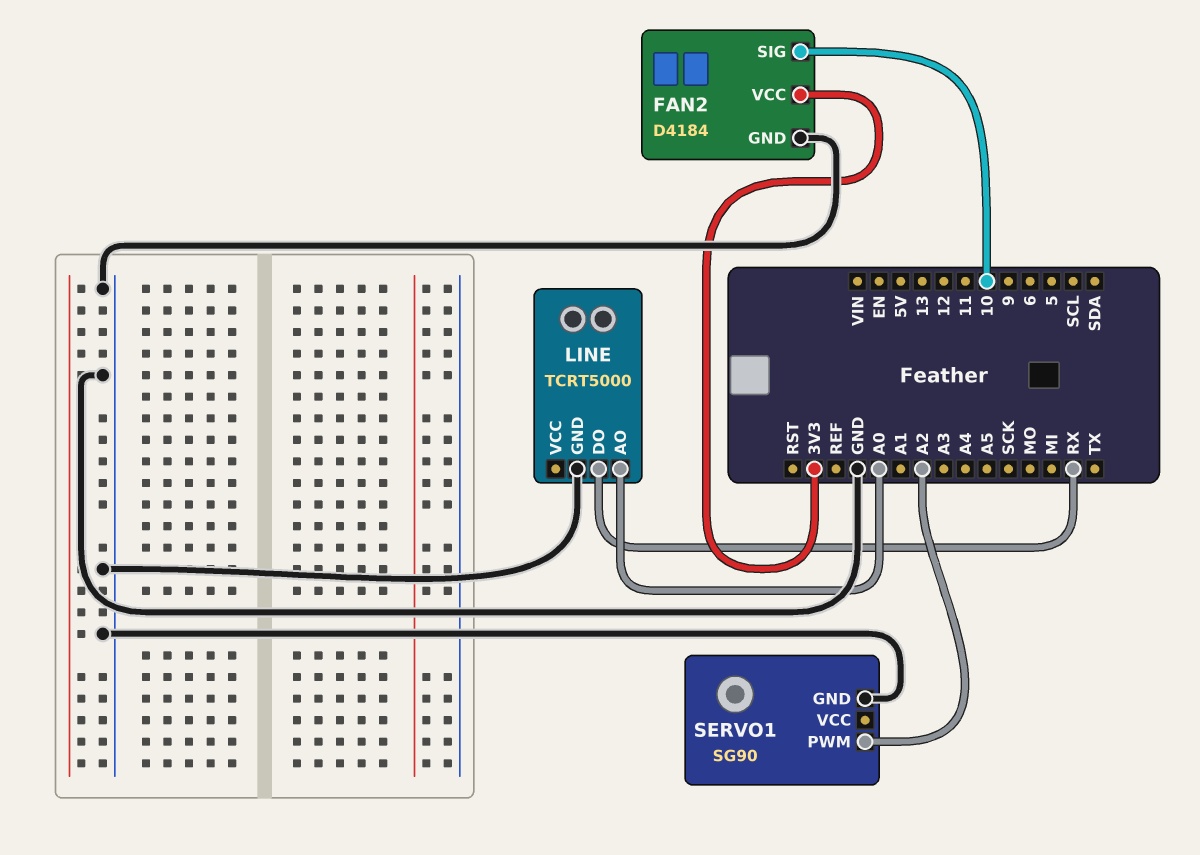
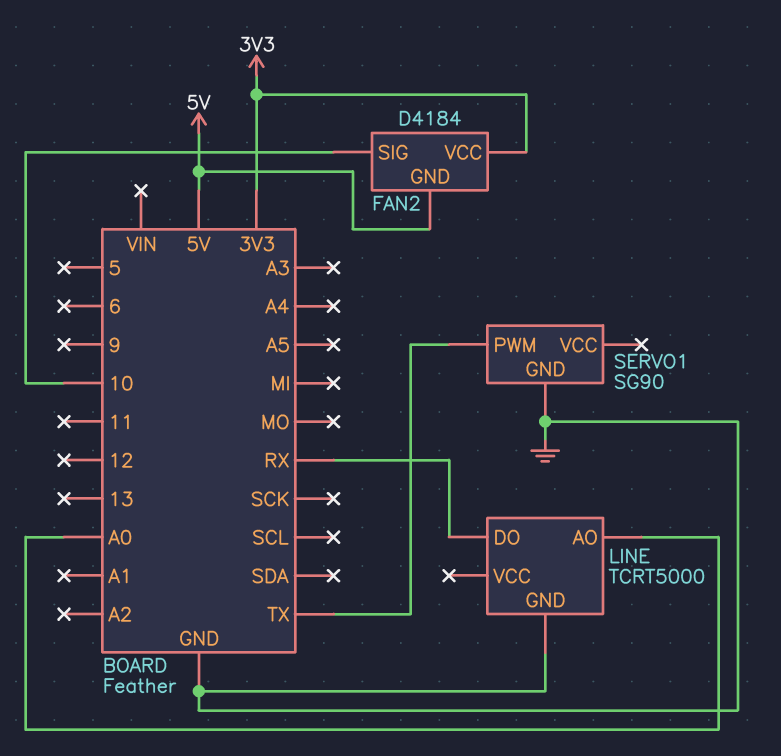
FAN2 pin GND: GND -> 5V
SERVO1 pin PWM: A2 -> TX

